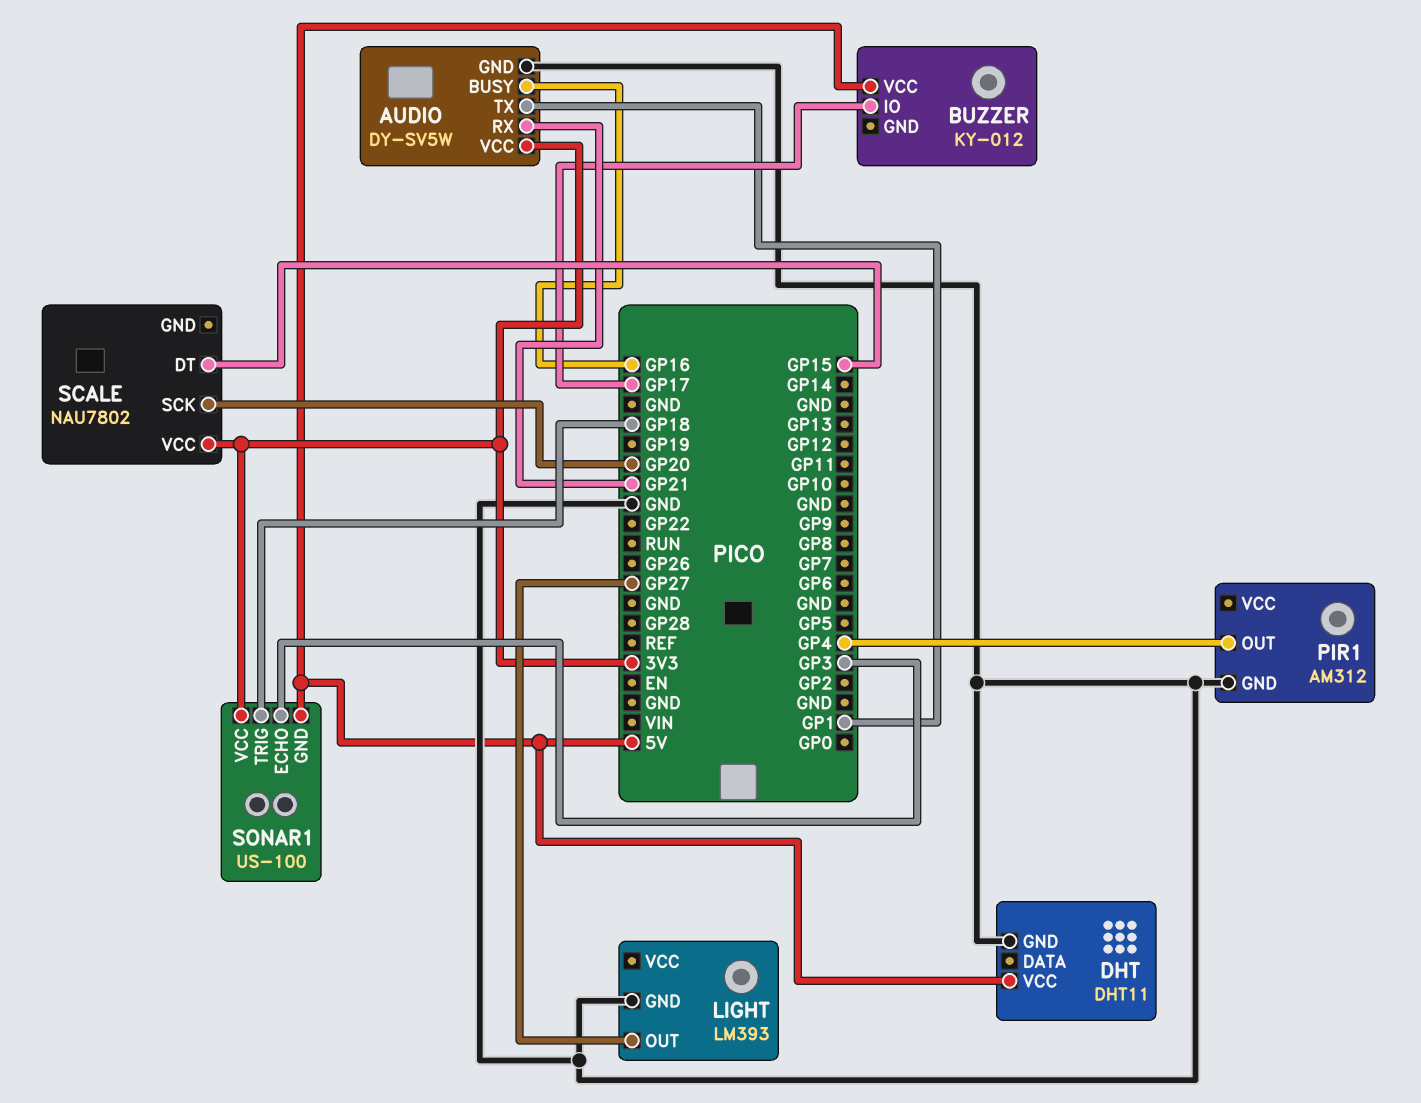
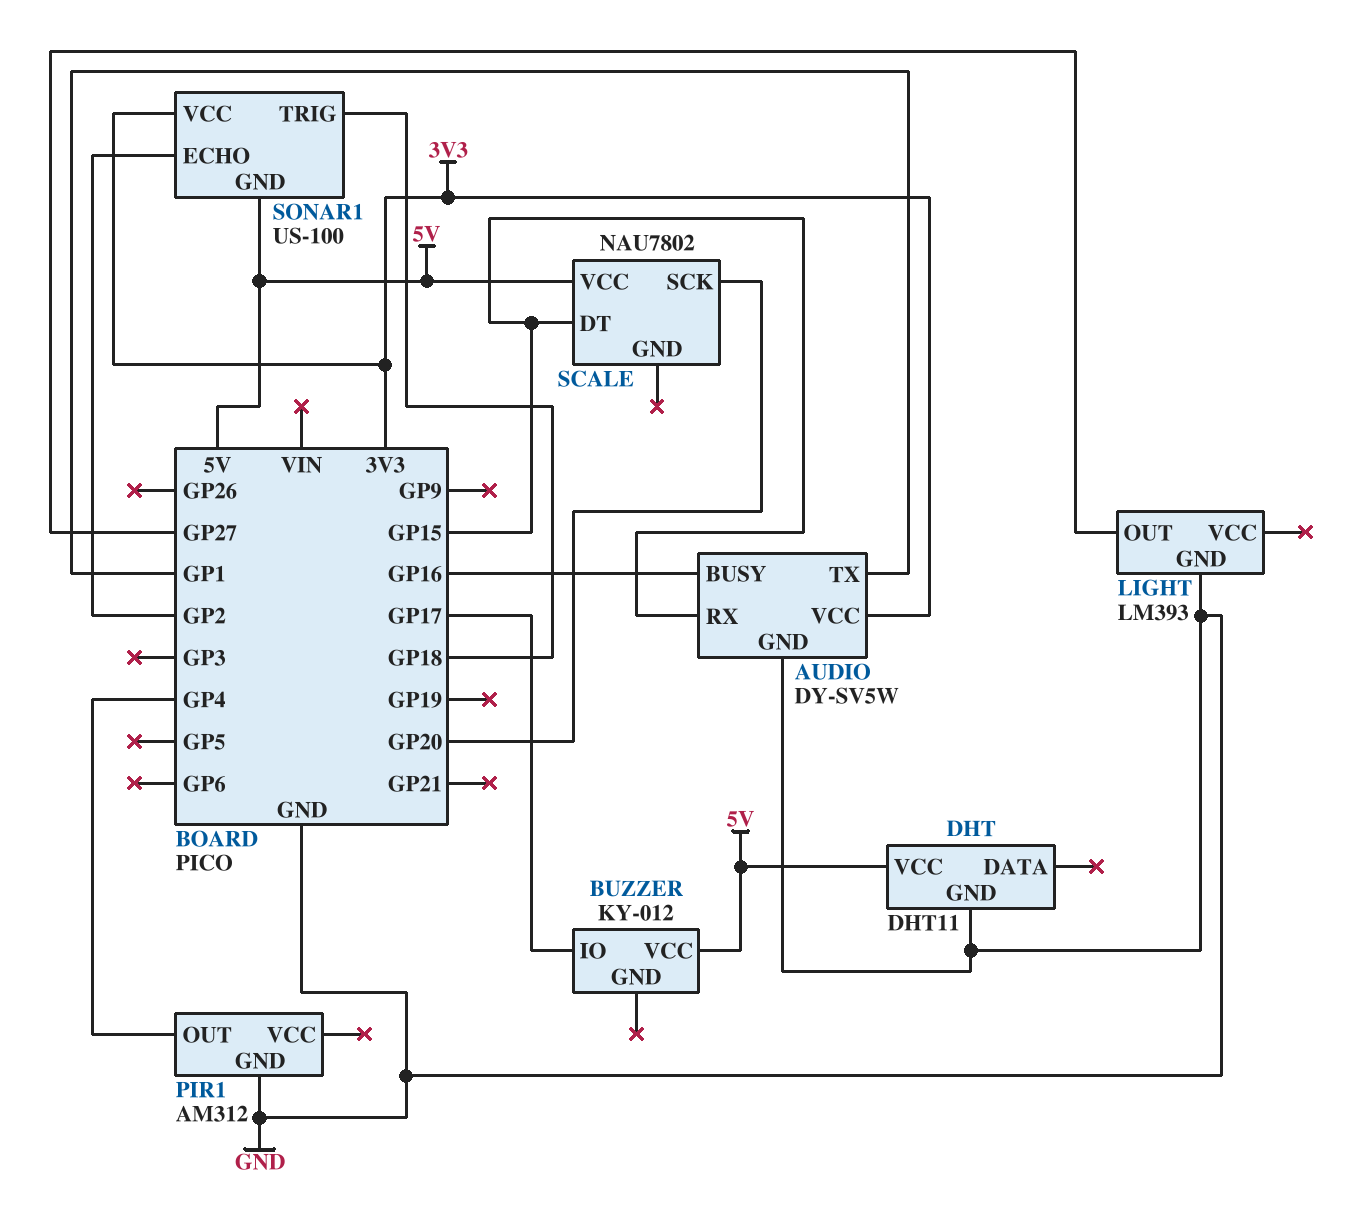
AUDIO pin RX: GP21 -> GP15
SCALE pin VCC: 3V3 -> 5V
SONAR1 pin ECHO: GP3 -> GP2

